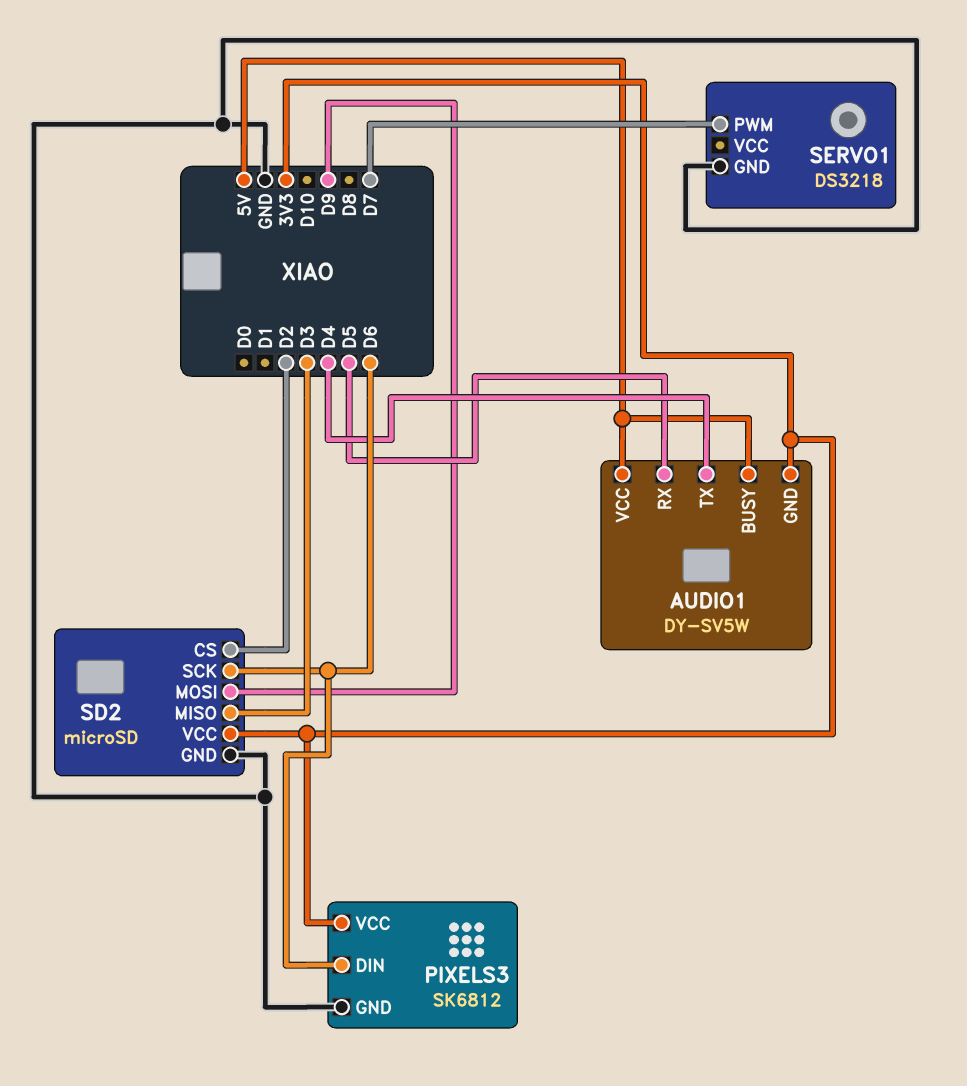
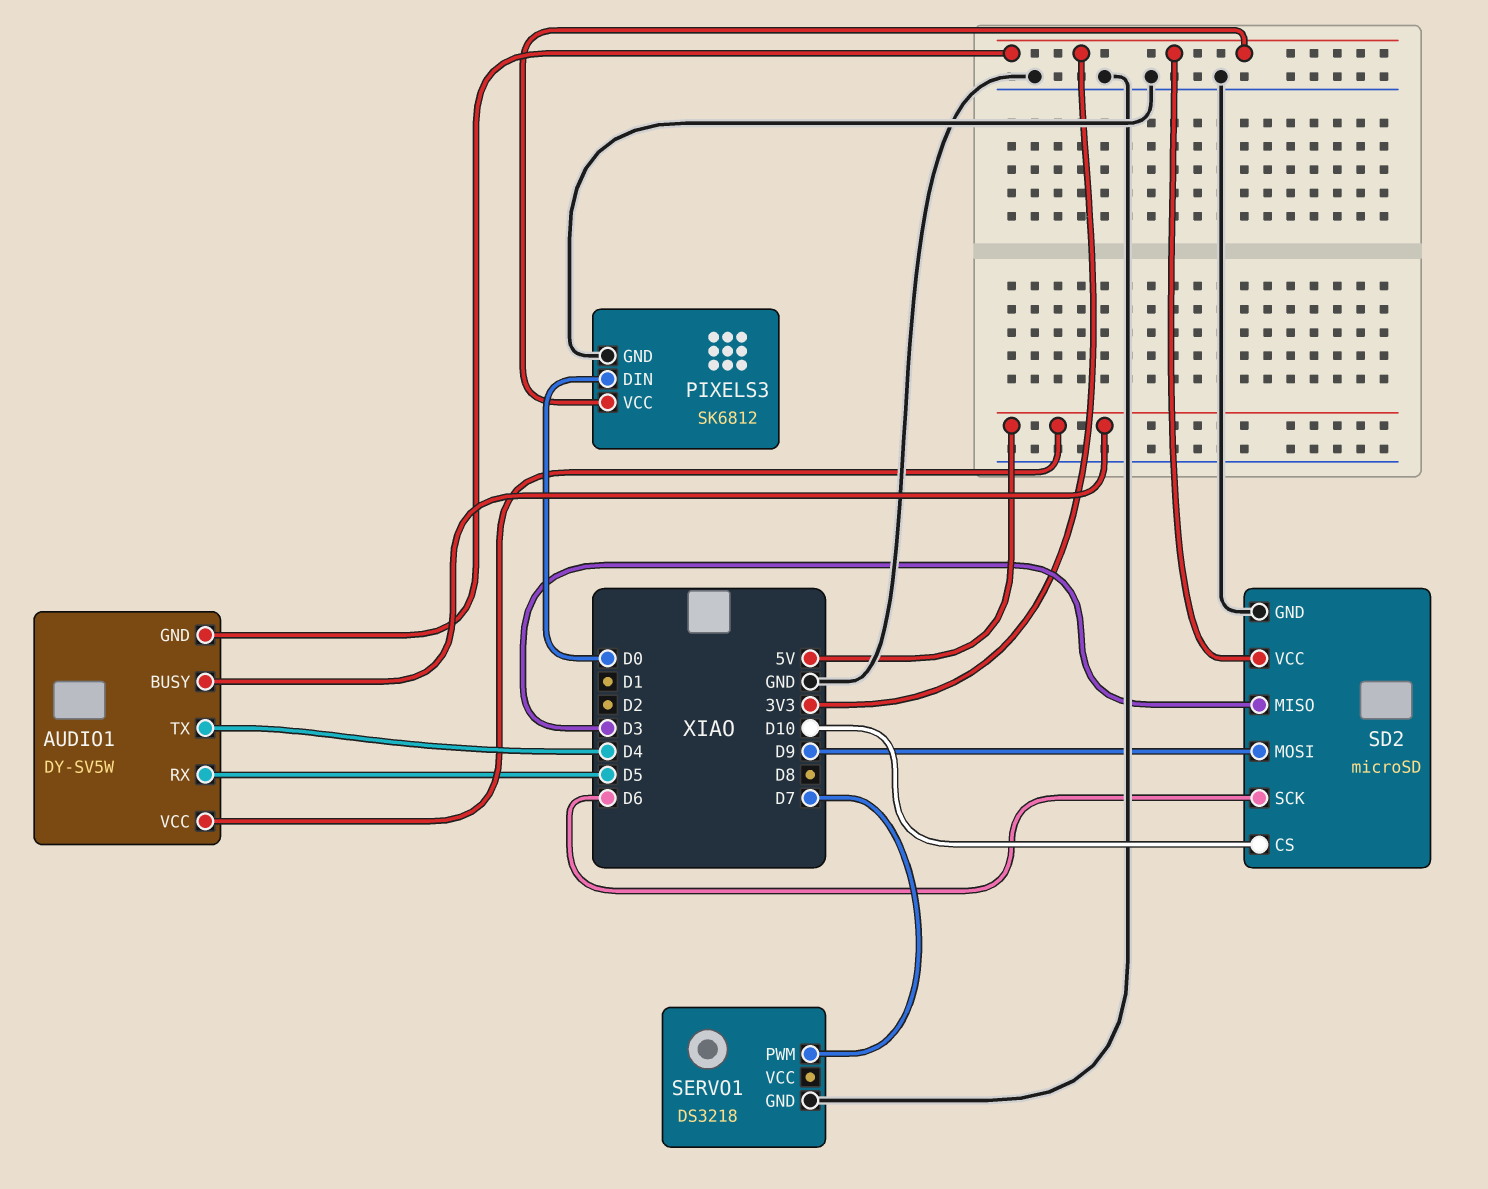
PIXELS3 pin DIN: D6 -> D0
SD2 pin CS: D2 -> D10

